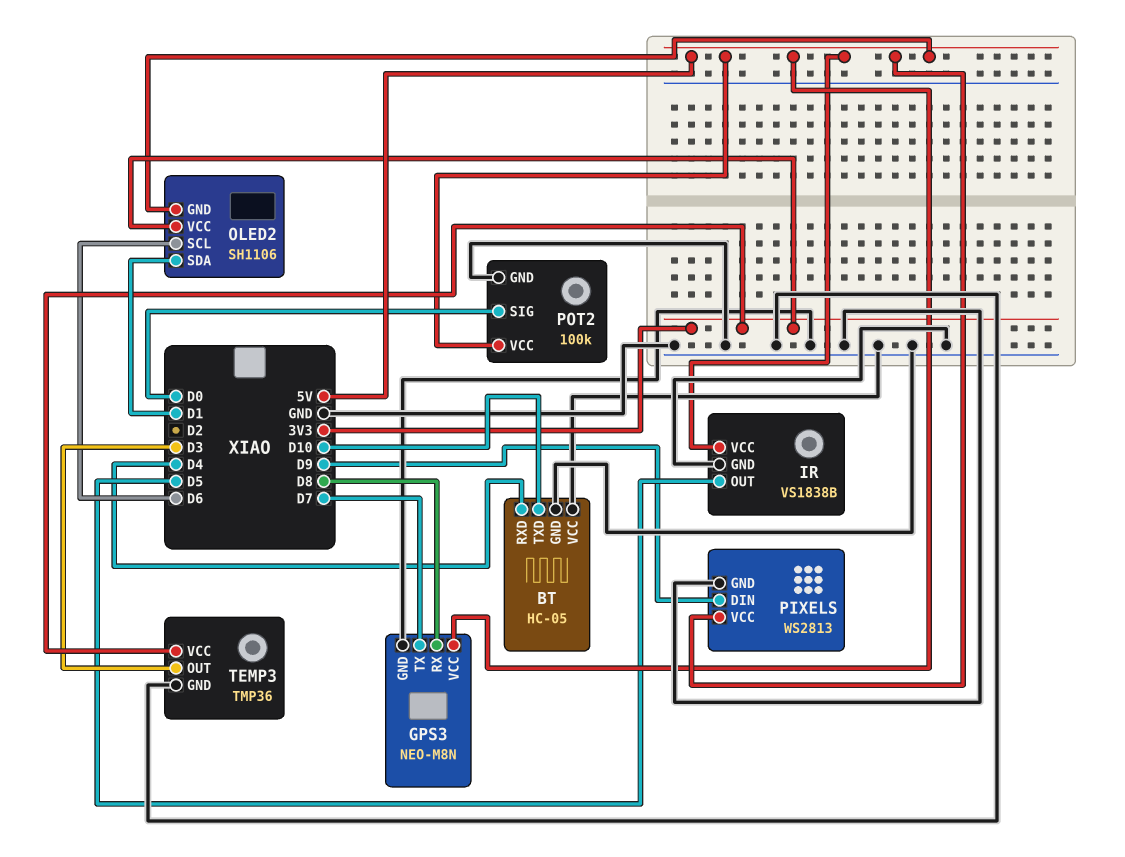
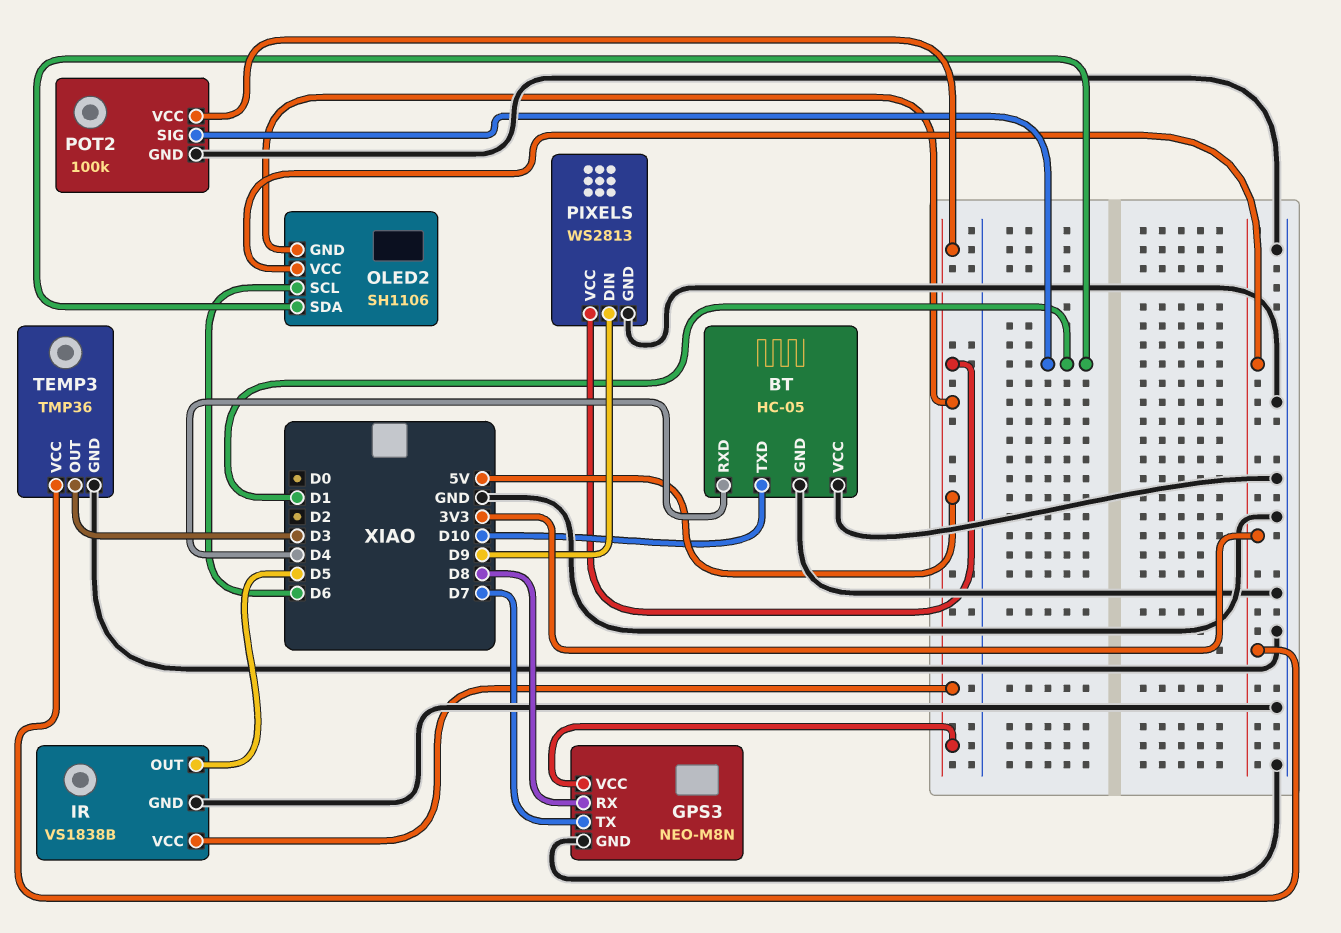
POT2 pin SIG: D0 -> D1

